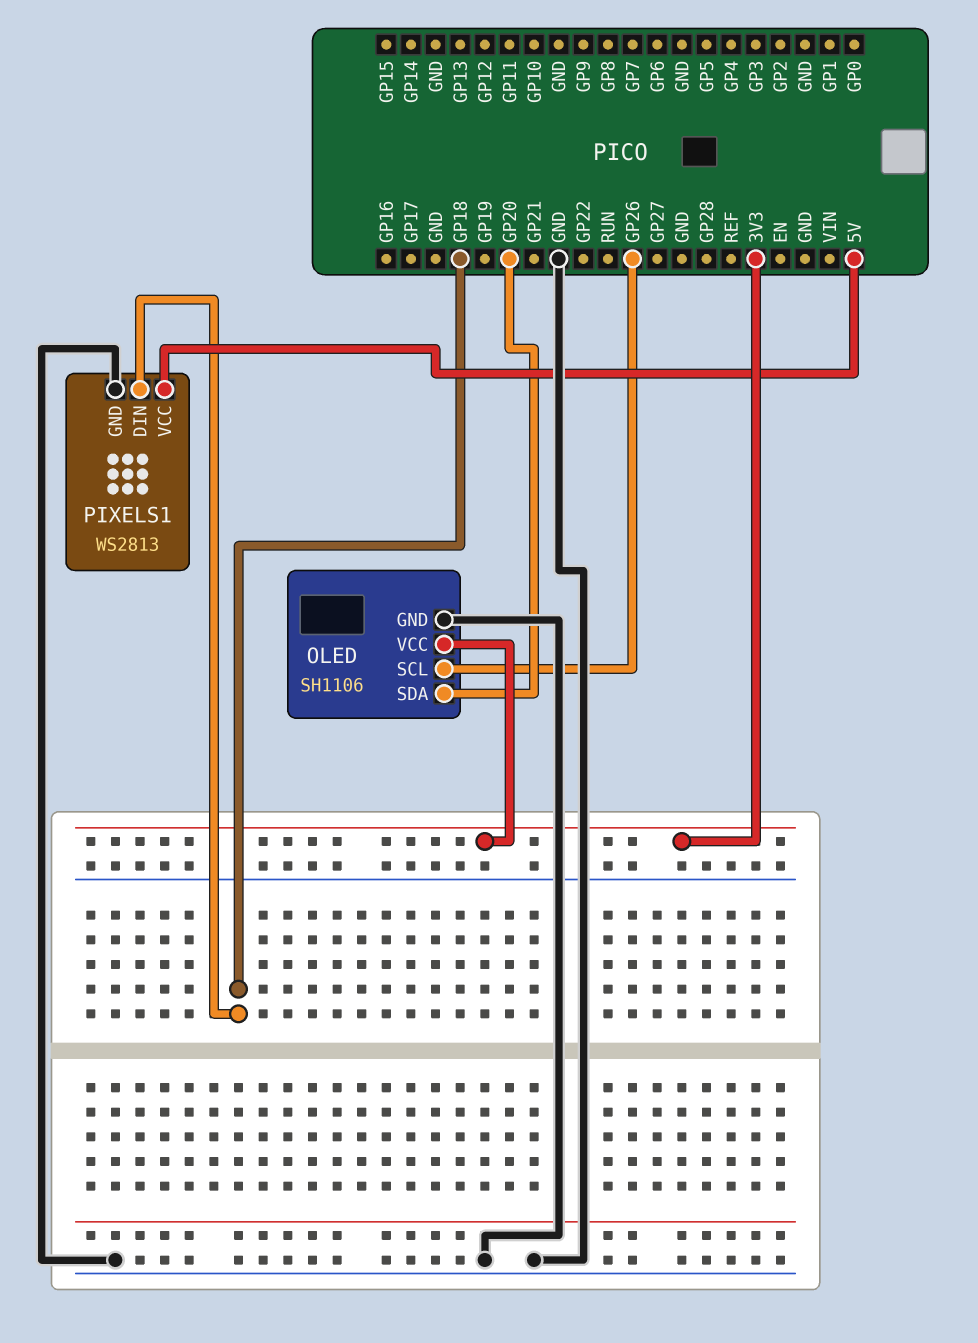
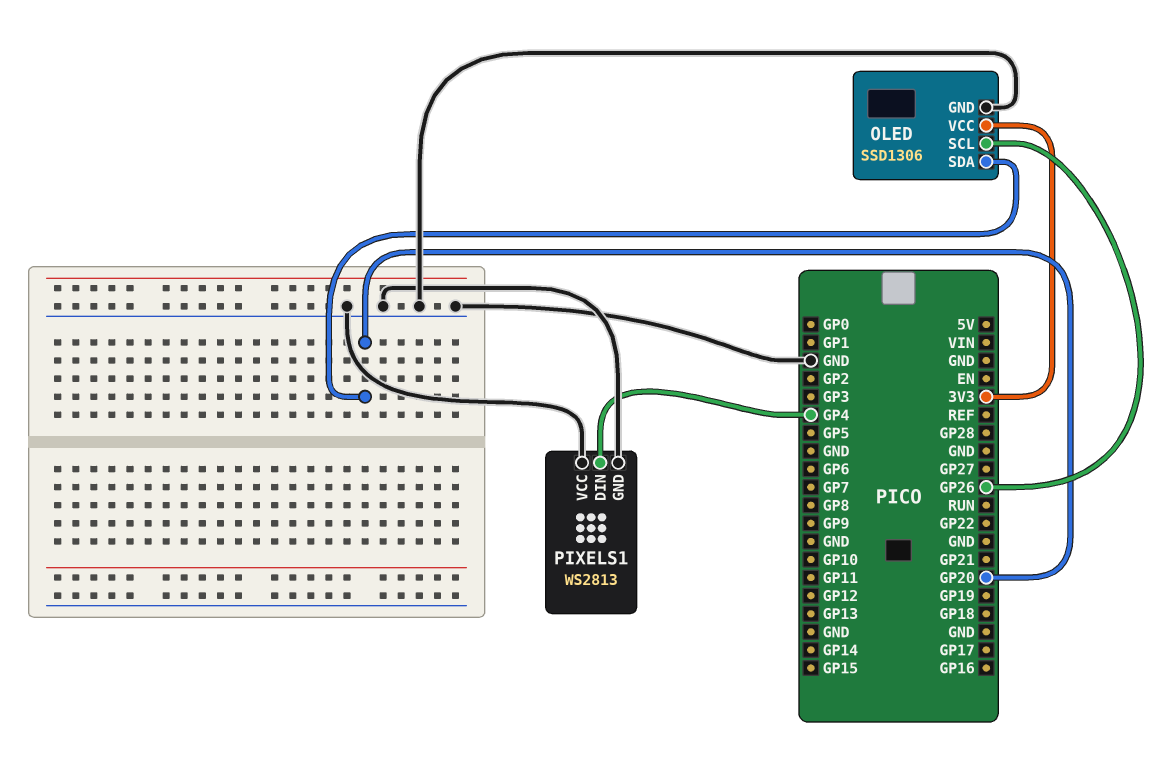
OLED: SH1106 -> SSD1306
PIXELS1 pin DIN: GP18 -> GP4
PIXELS1 pin VCC: 5V -> GND

